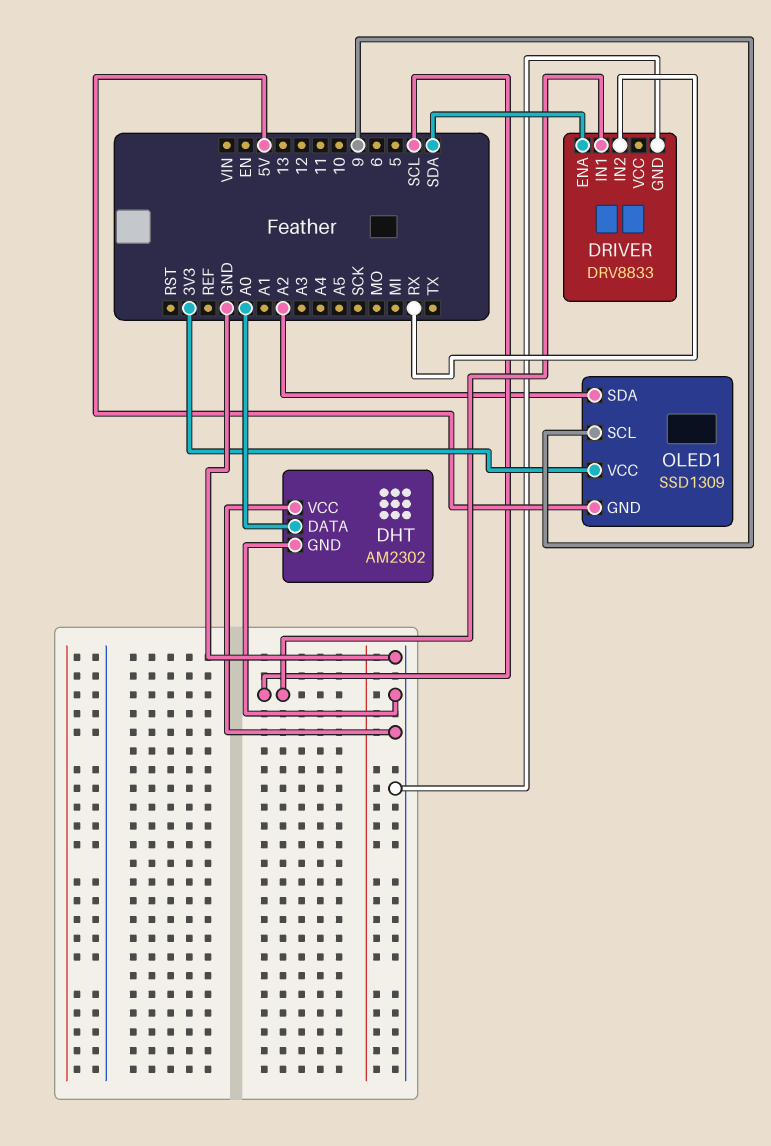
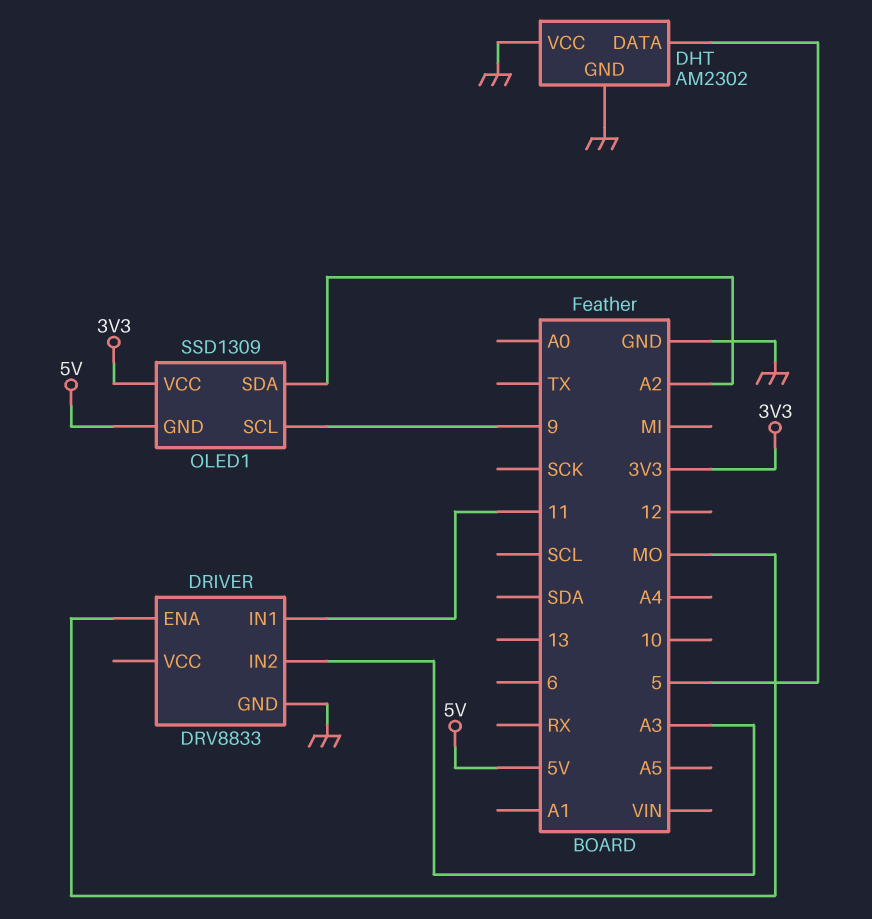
DHT pin DATA: A0 -> 5
DRIVER pin ENA: SDA -> MO
DRIVER pin IN1: SCL -> 11
DRIVER pin IN2: RX -> A3

